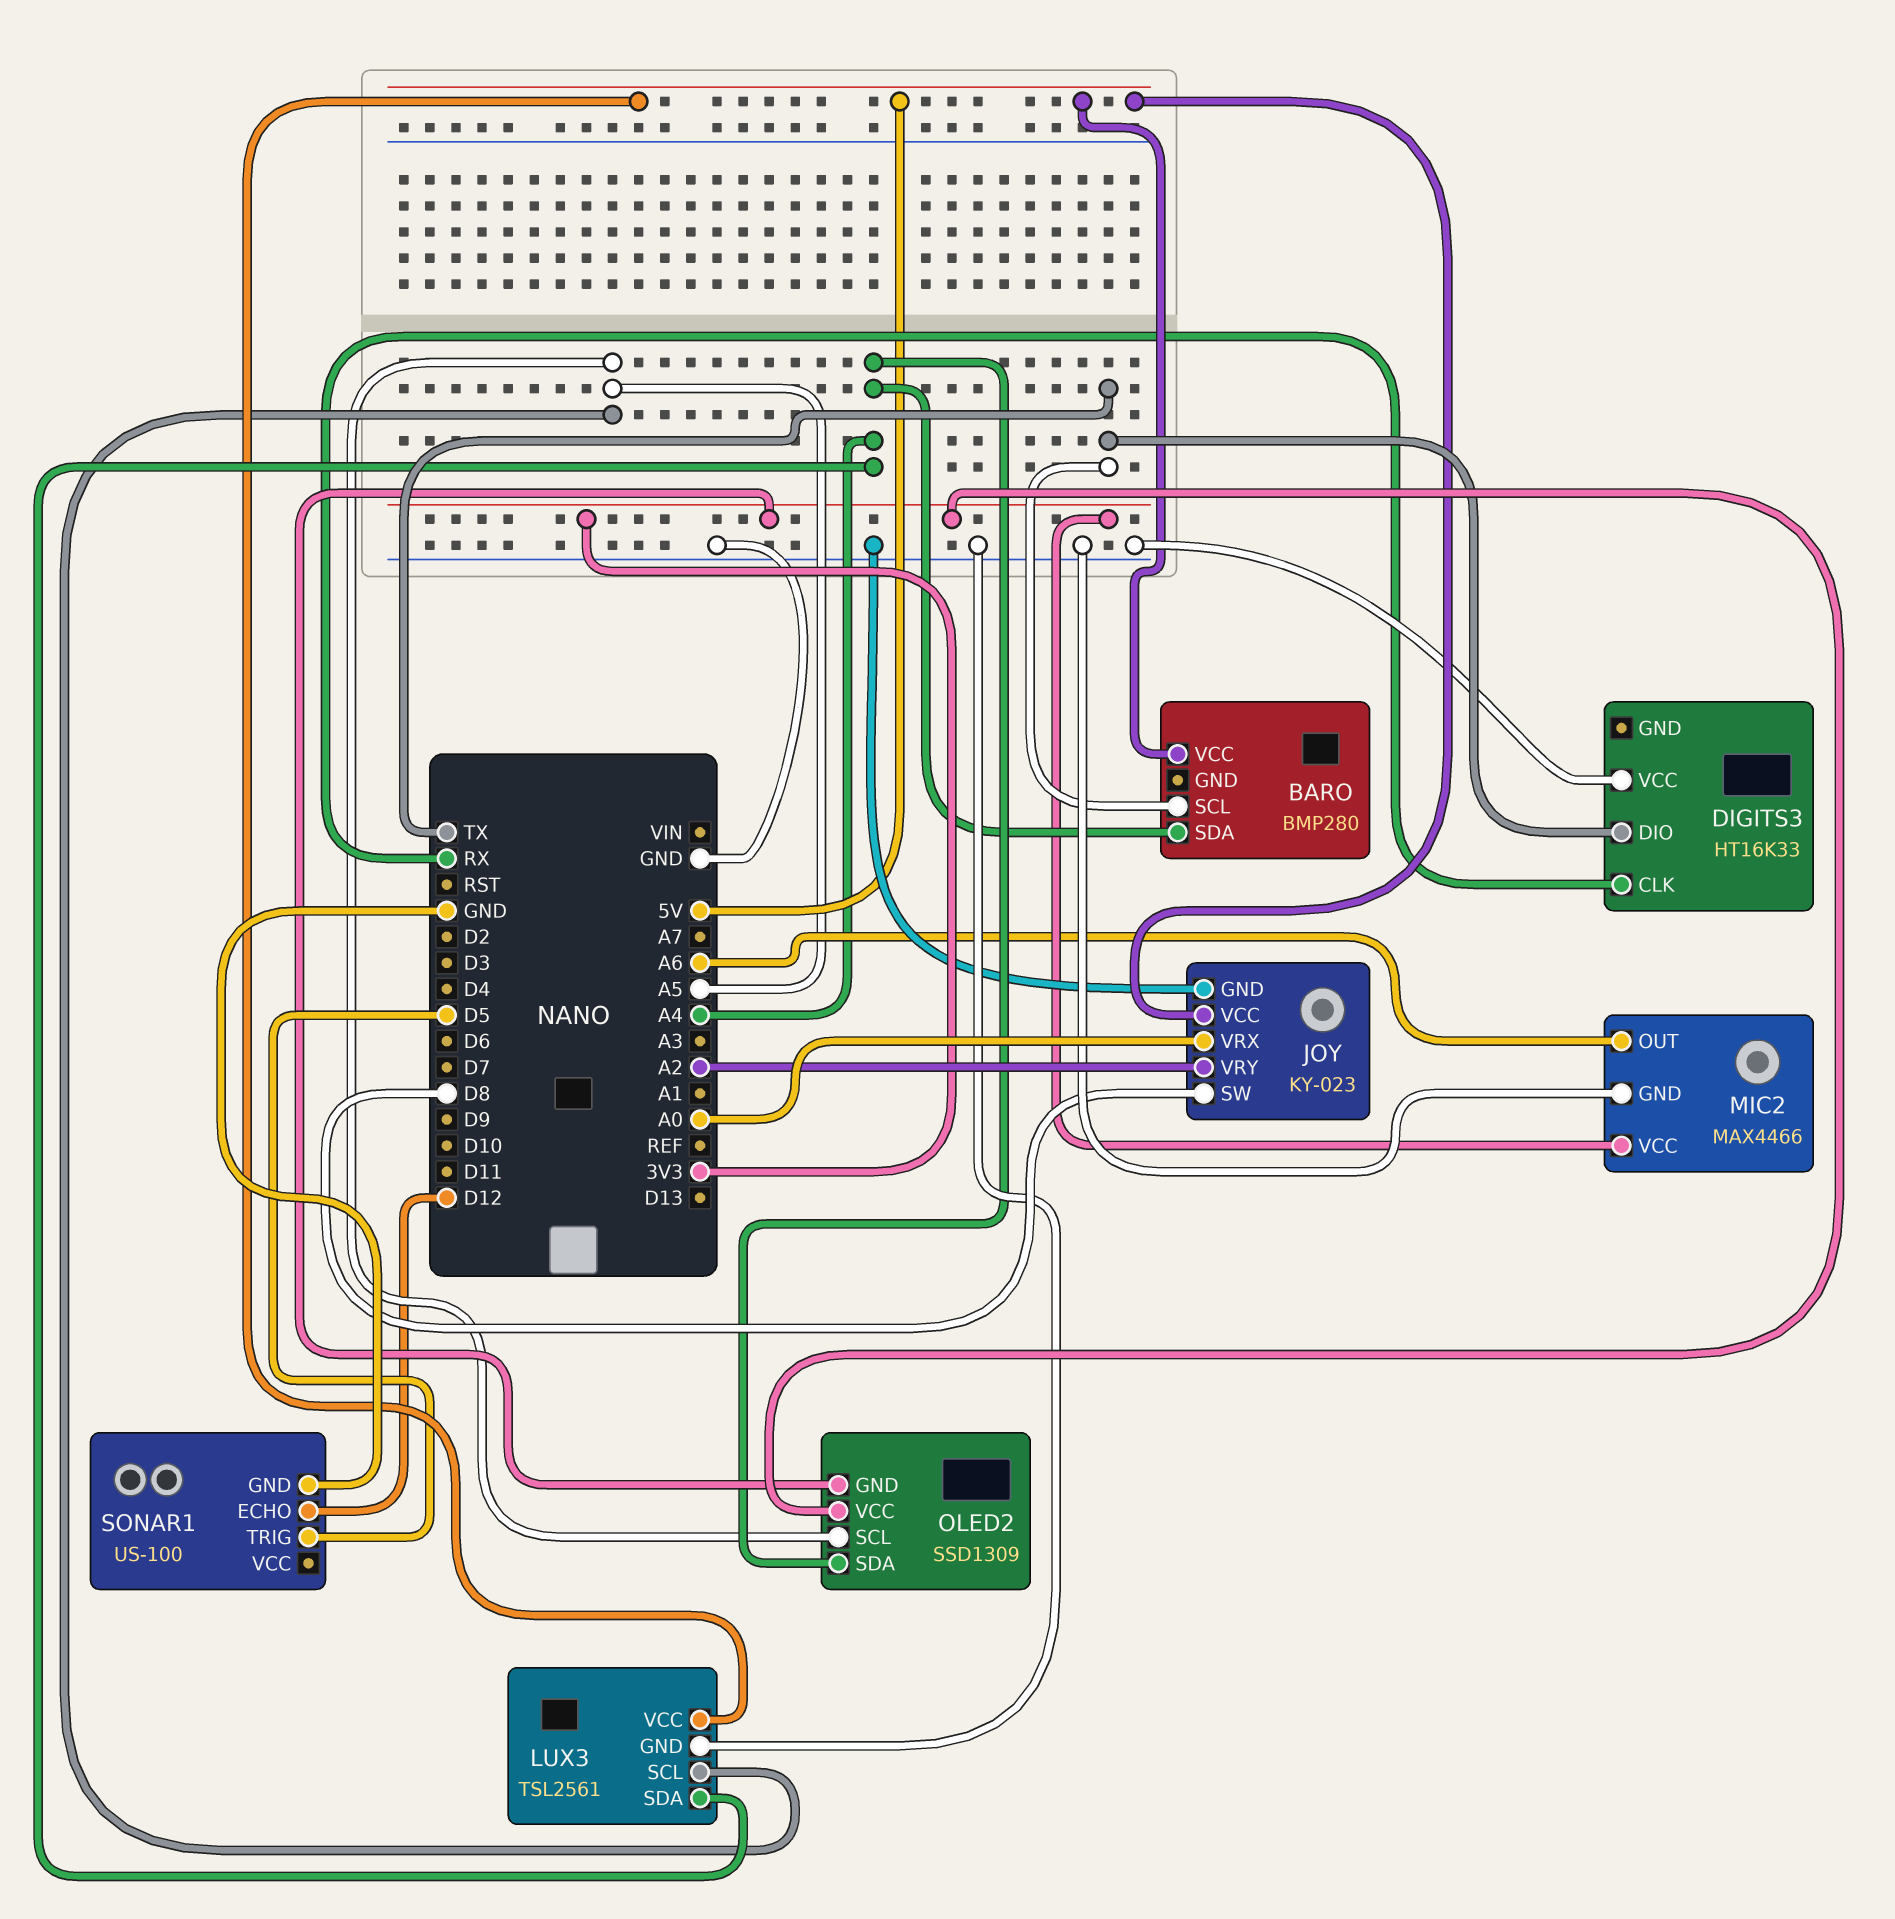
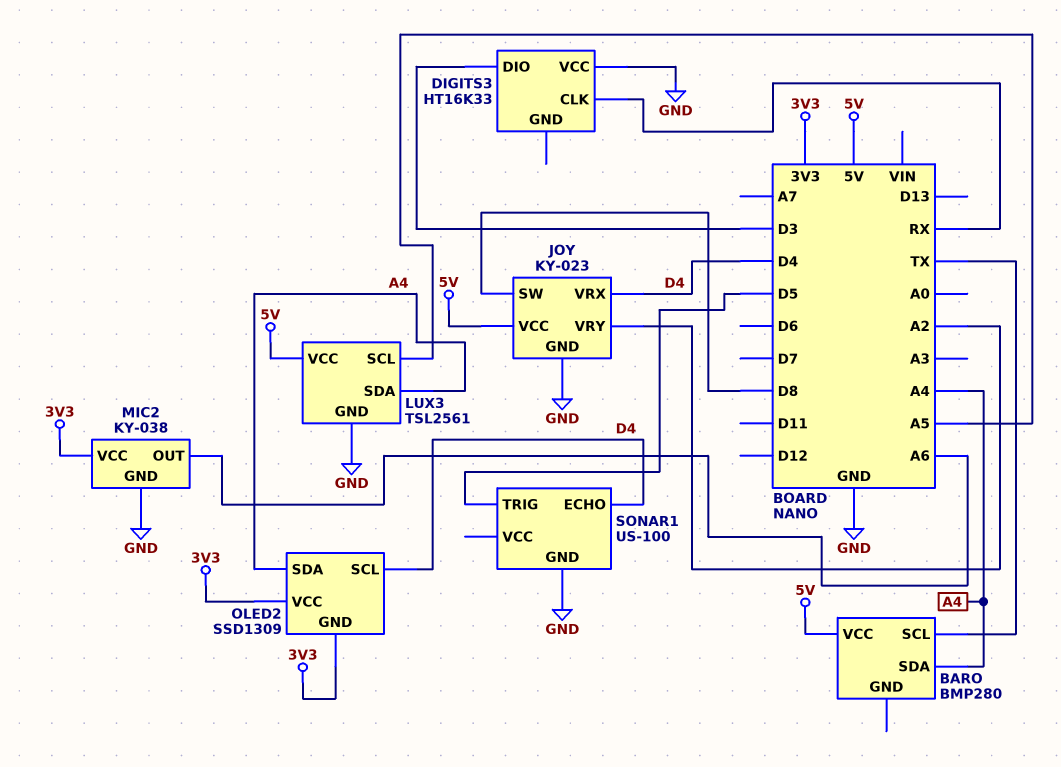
DIGITS3 pin DIO: TX -> D3
JOY pin VRX: A0 -> D4
MIC2: MAX4466 -> KY-038
OLED2 pin SCL: A5 -> D4
SONAR1 pin ECHO: D12 -> D4

